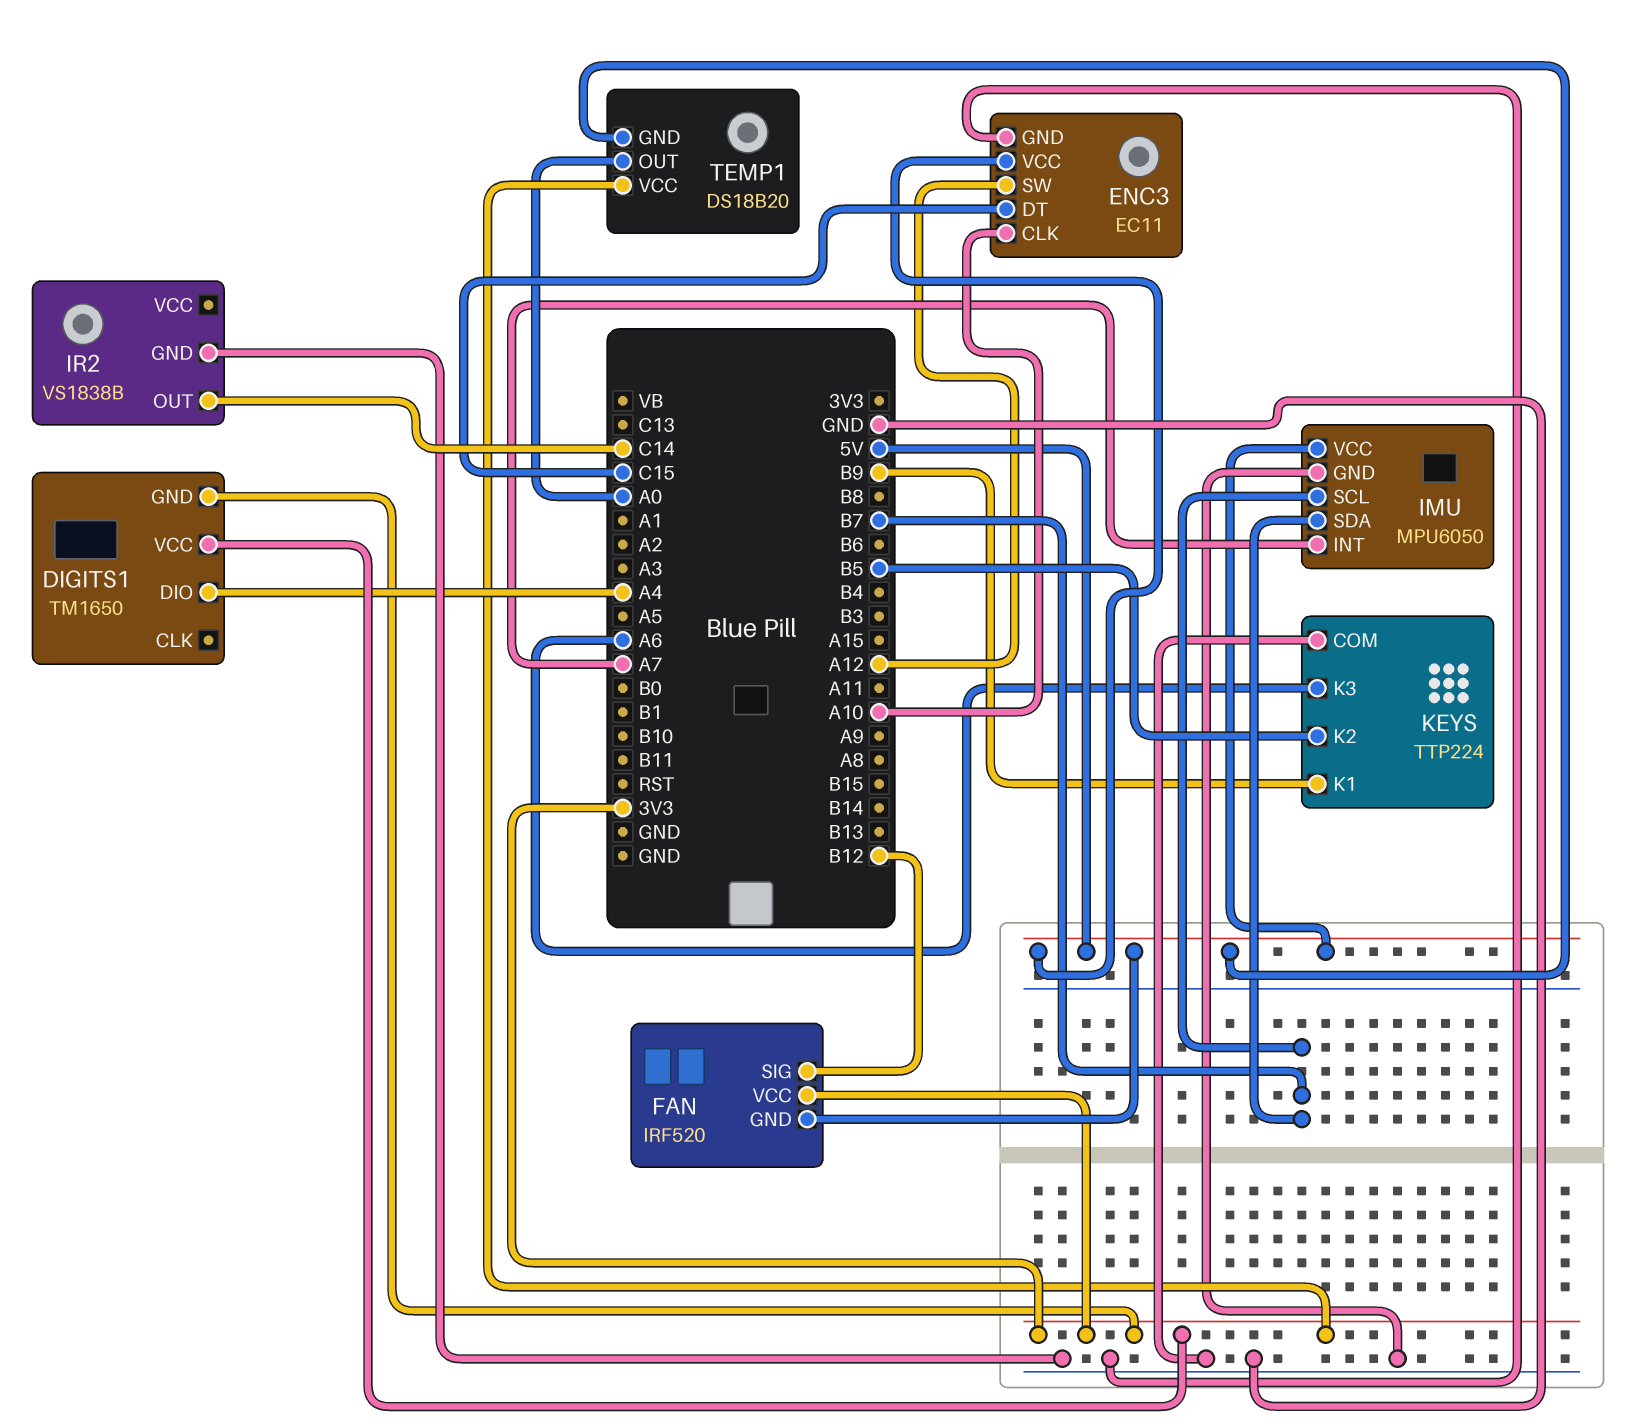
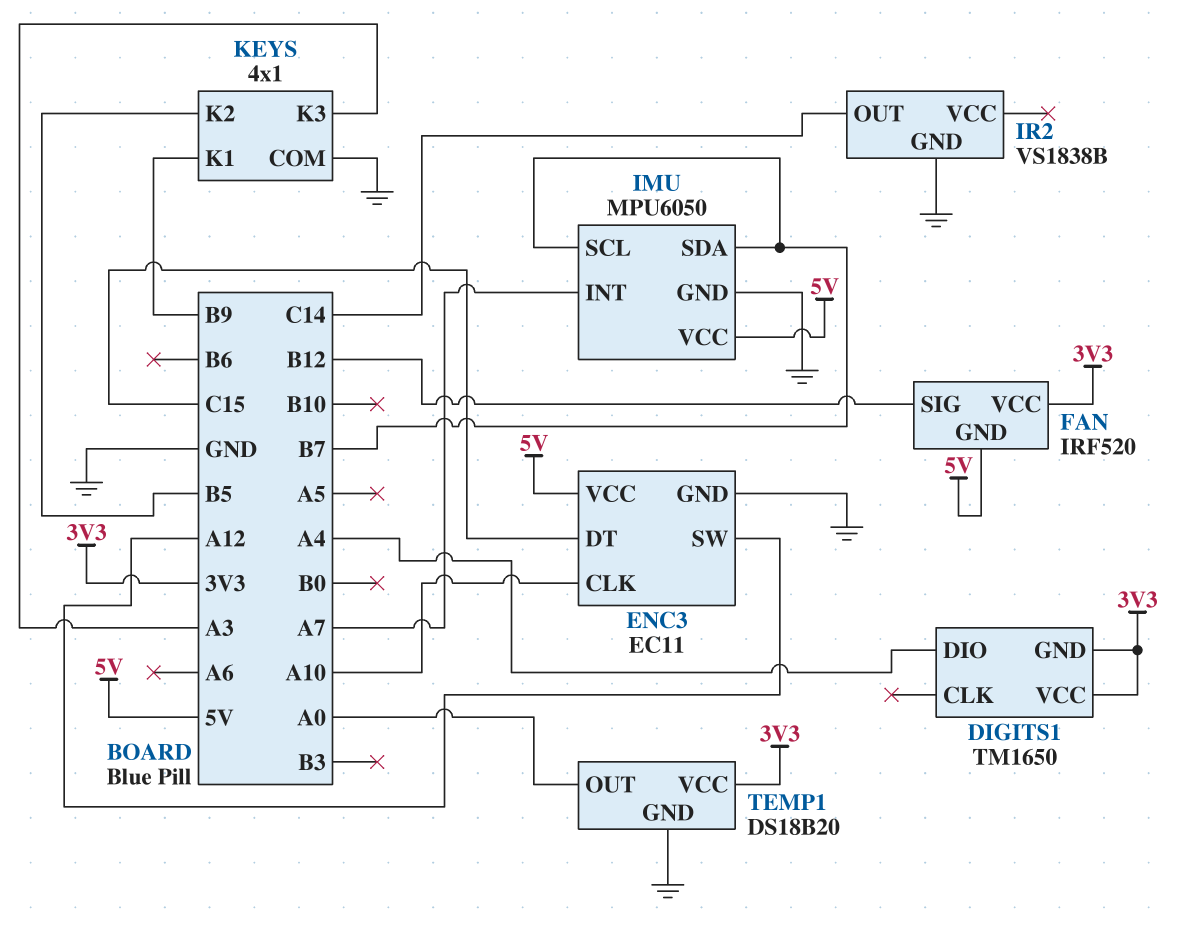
KEYS: TTP224 -> 4x1
KEYS pin K3: A6 -> A3
TEMP1 pin GND: 5V -> GND

